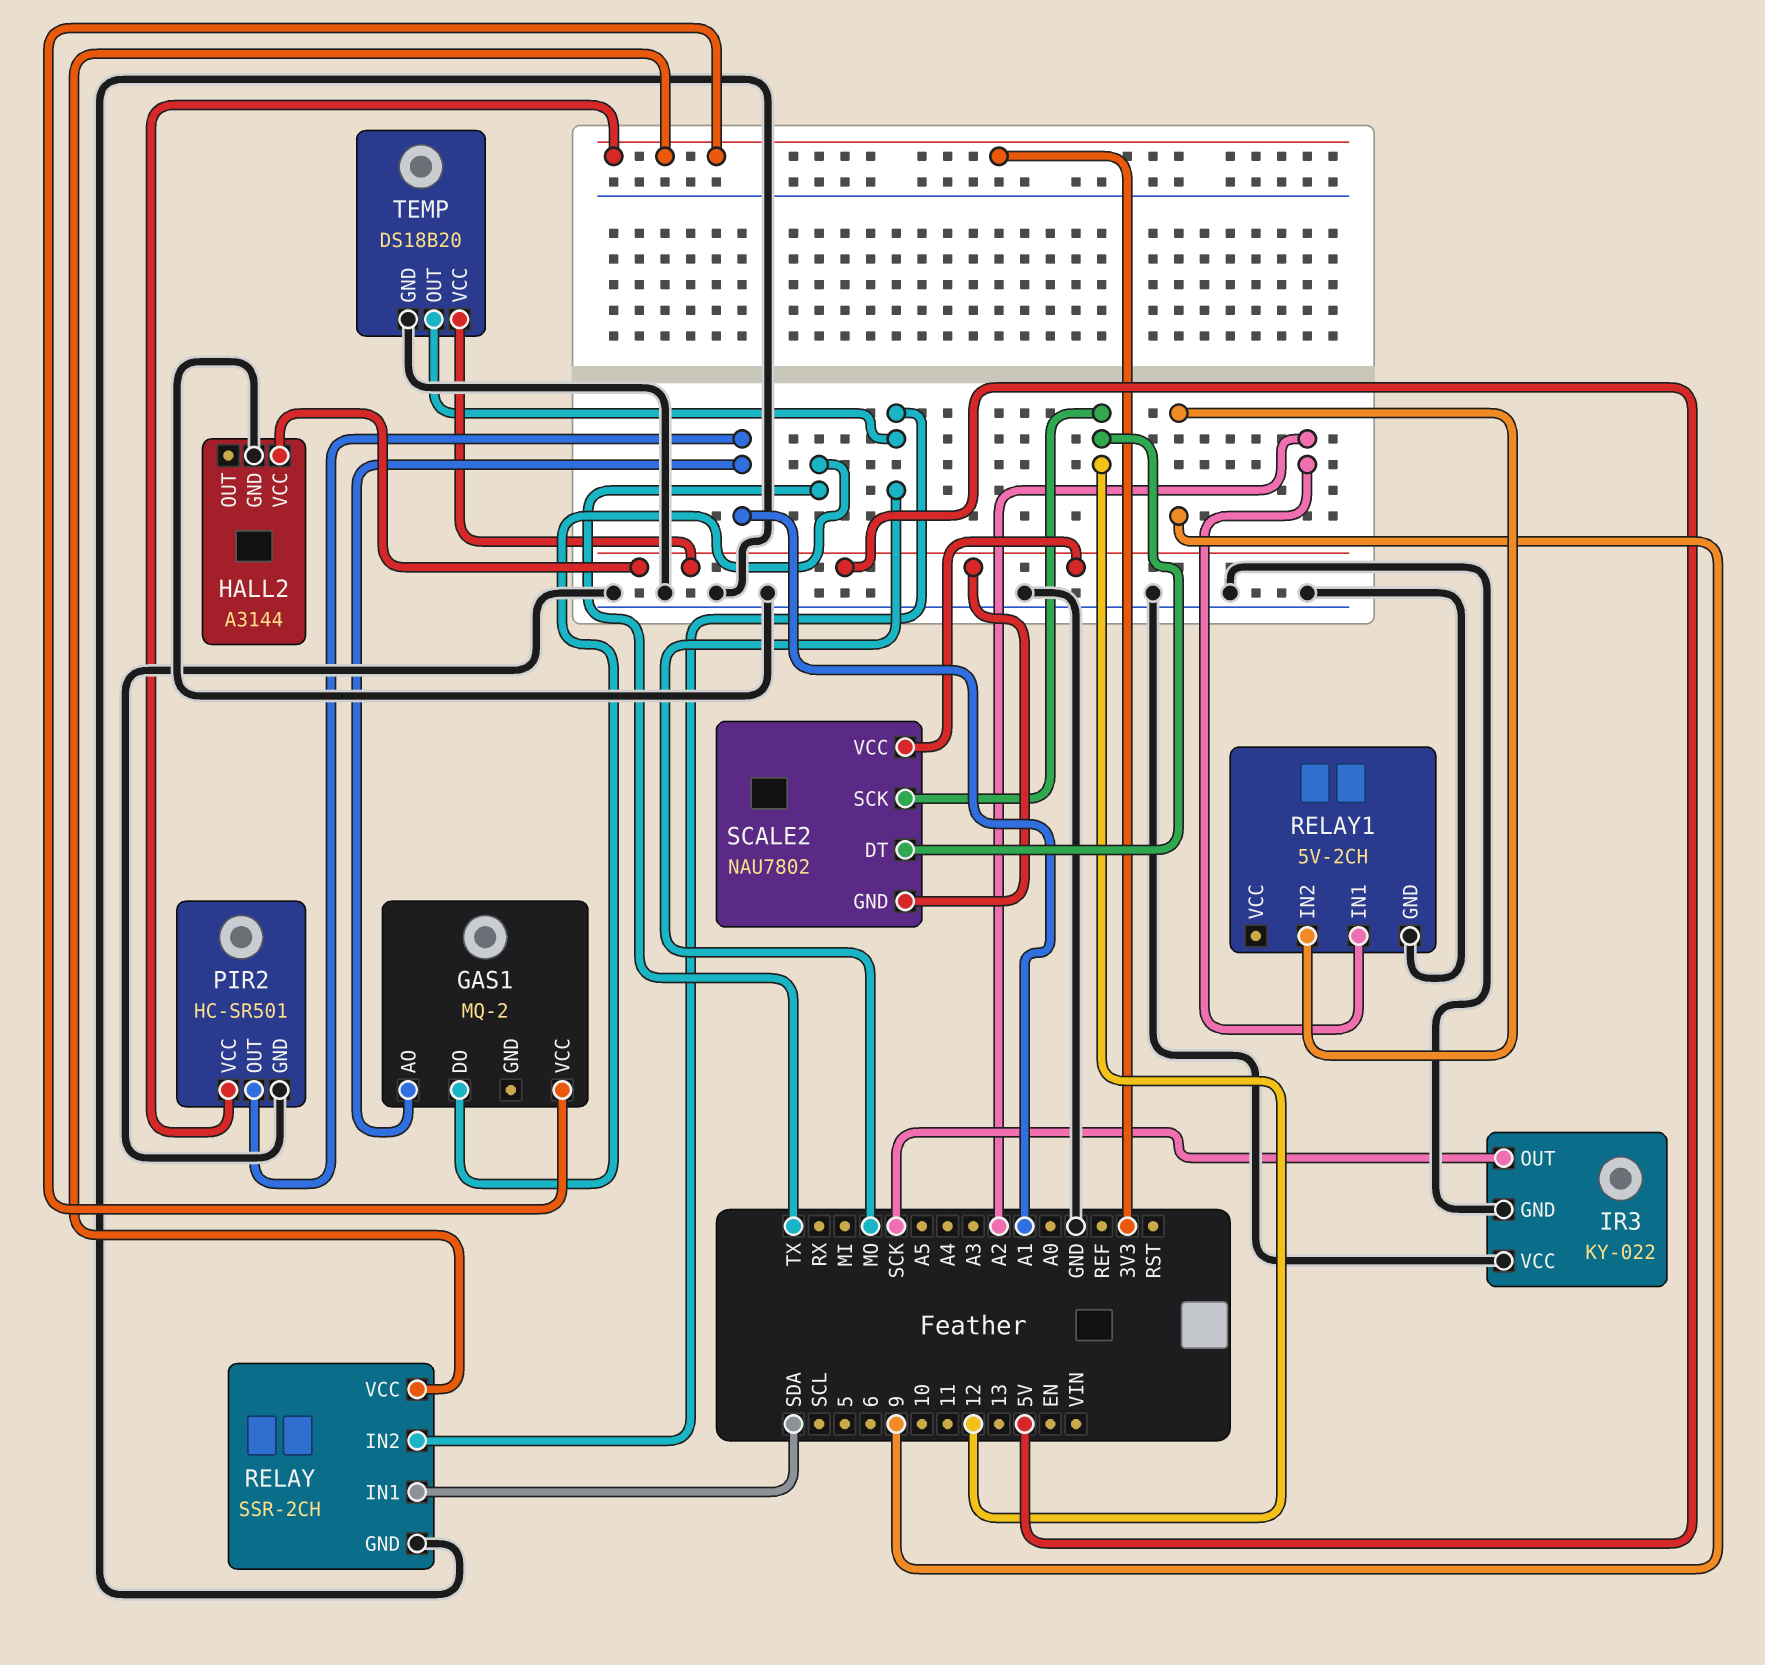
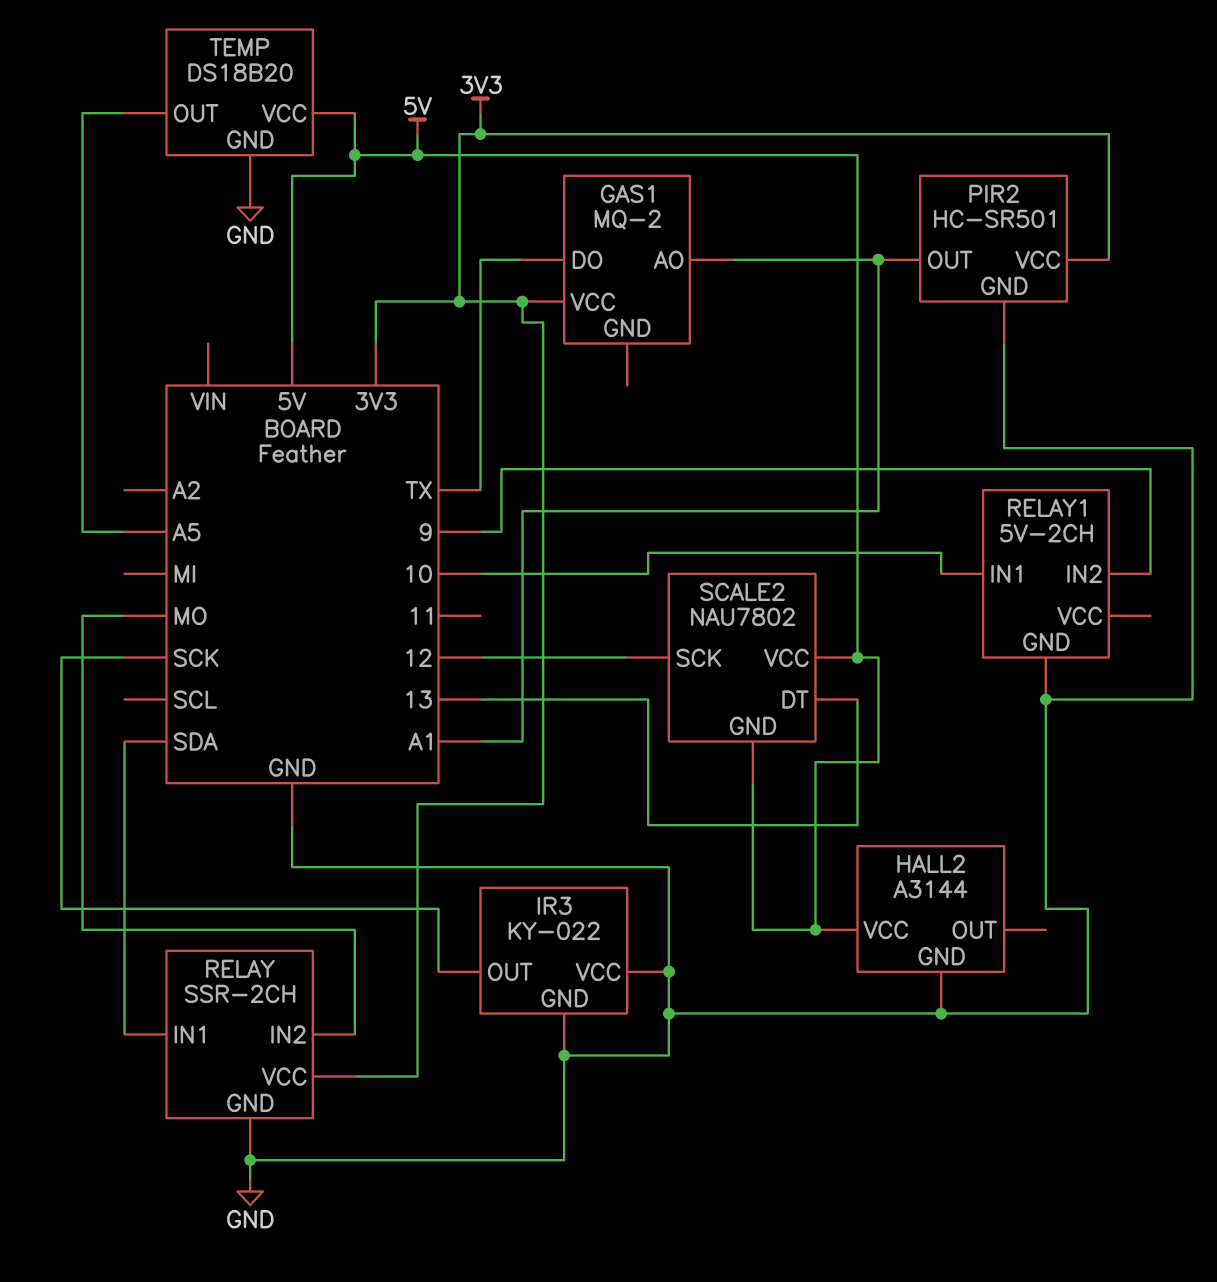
RELAY1 pin IN1: A2 -> 10
SCALE2 pin DT: 12 -> 13
TEMP pin OUT: MO -> A5

